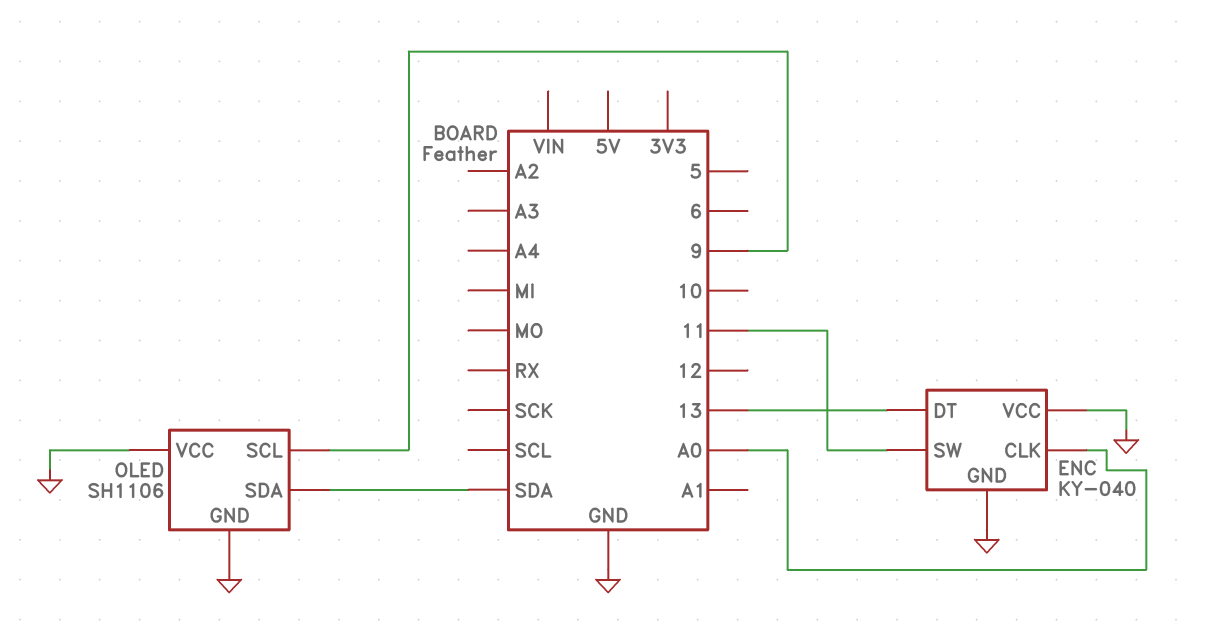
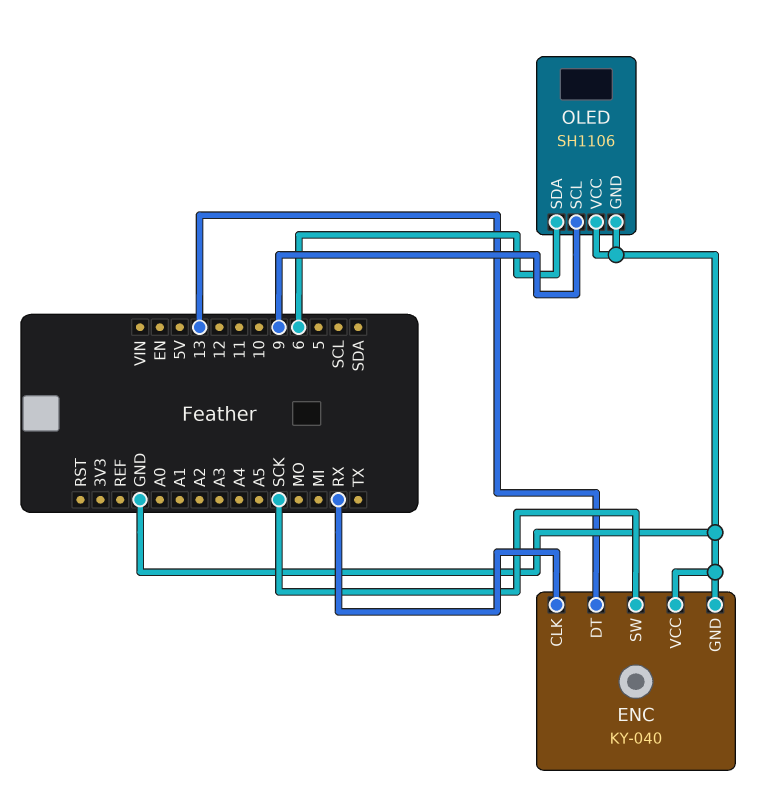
ENC pin CLK: A0 -> RX
ENC pin SW: 11 -> SCK
OLED pin SDA: SDA -> 6

